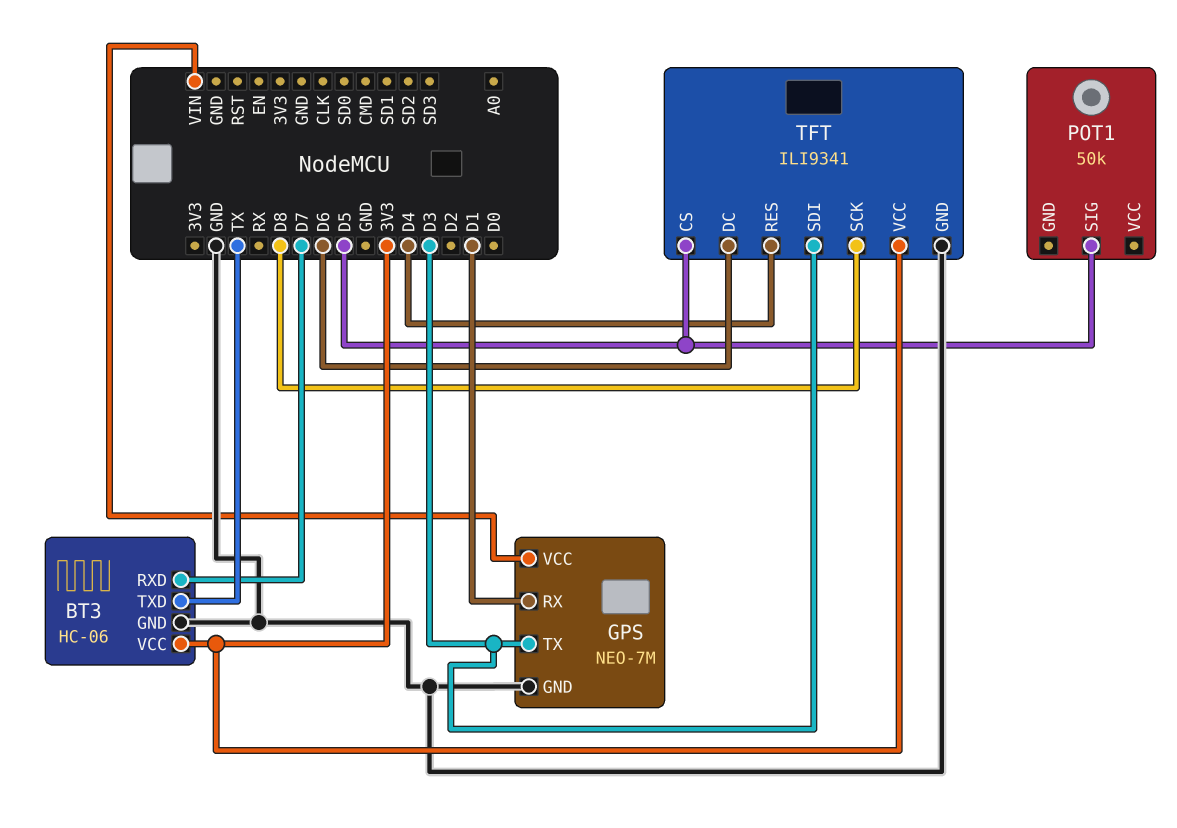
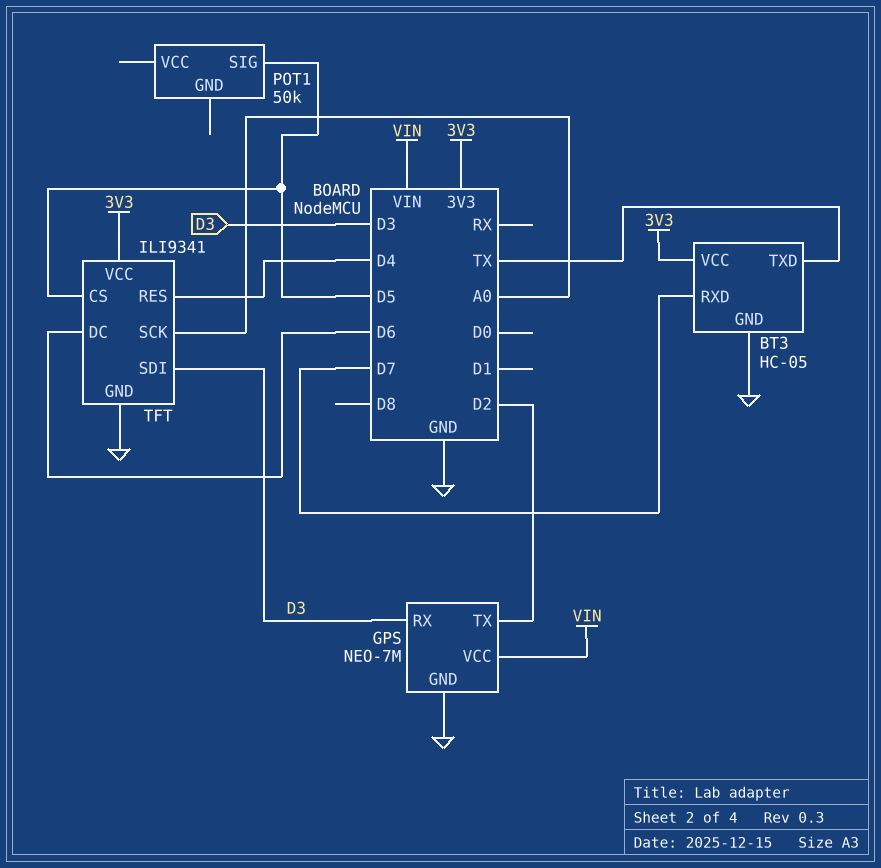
BT3: HC-06 -> HC-05
GPS pin RX: D1 -> D3
GPS pin TX: D3 -> D2
TFT pin SCK: D8 -> A0

